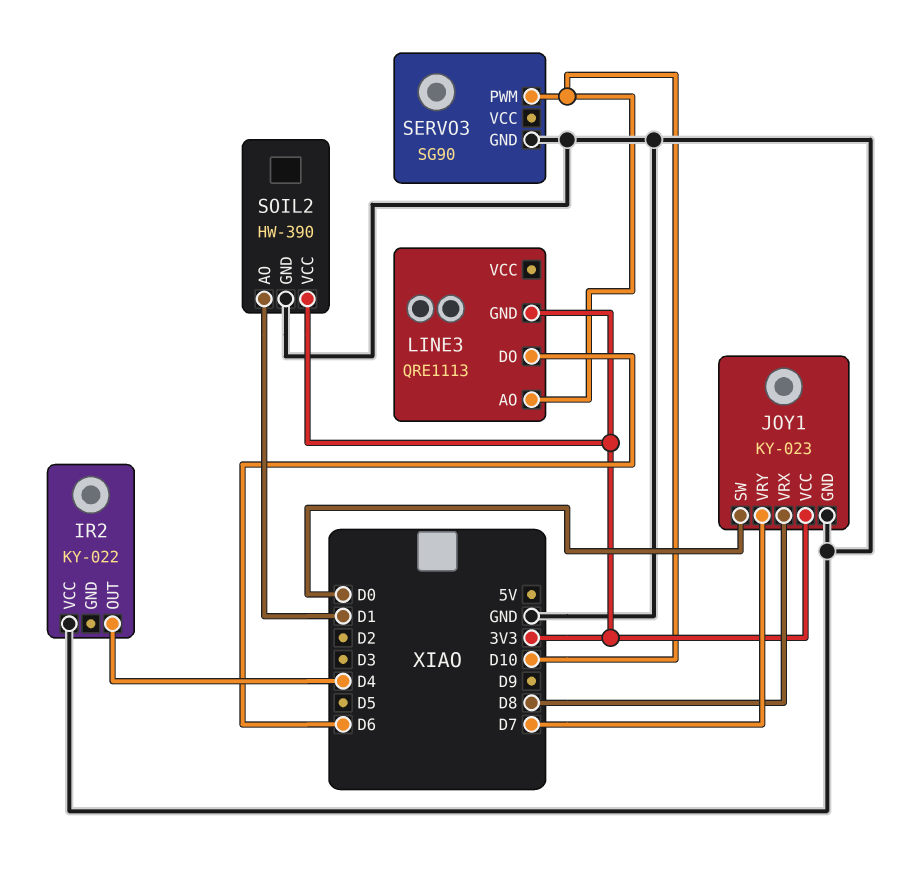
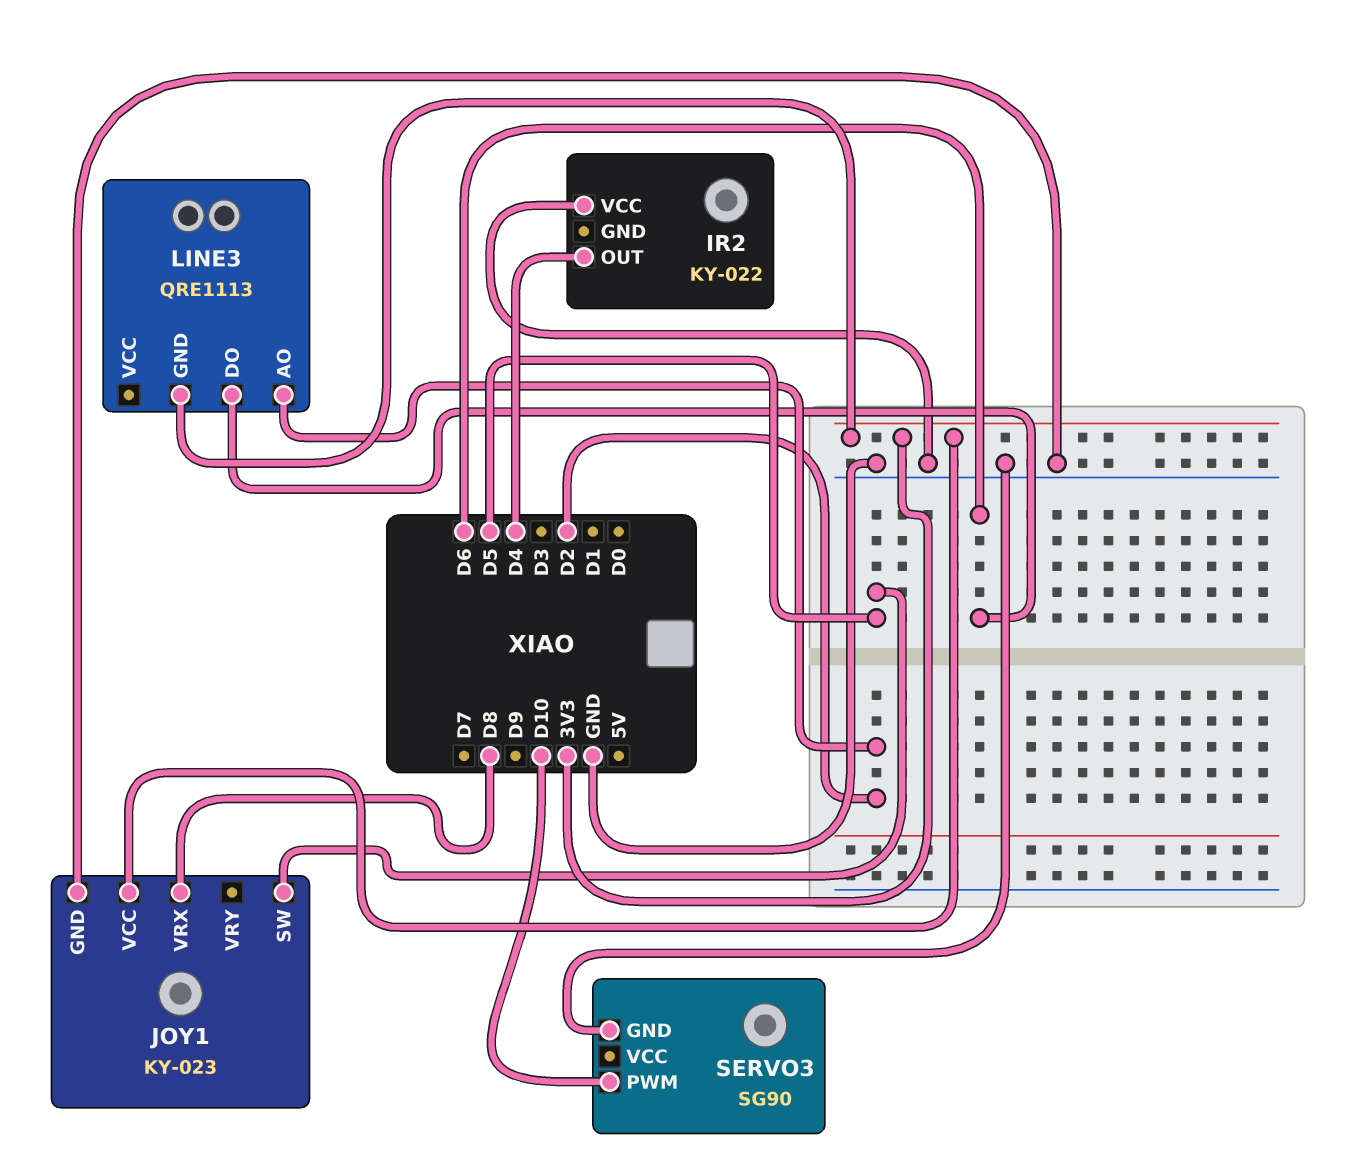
JOY1 pin SW: D0 -> D5
JOY1 pin VRY: D7 -> none
LINE3 pin AO: D10 -> D2
SOIL2: HW-390 -> none
SOIL2 pin AO: D1 -> none
SOIL2 pin GND: GND -> none
SOIL2 pin VCC: 3V3 -> none

